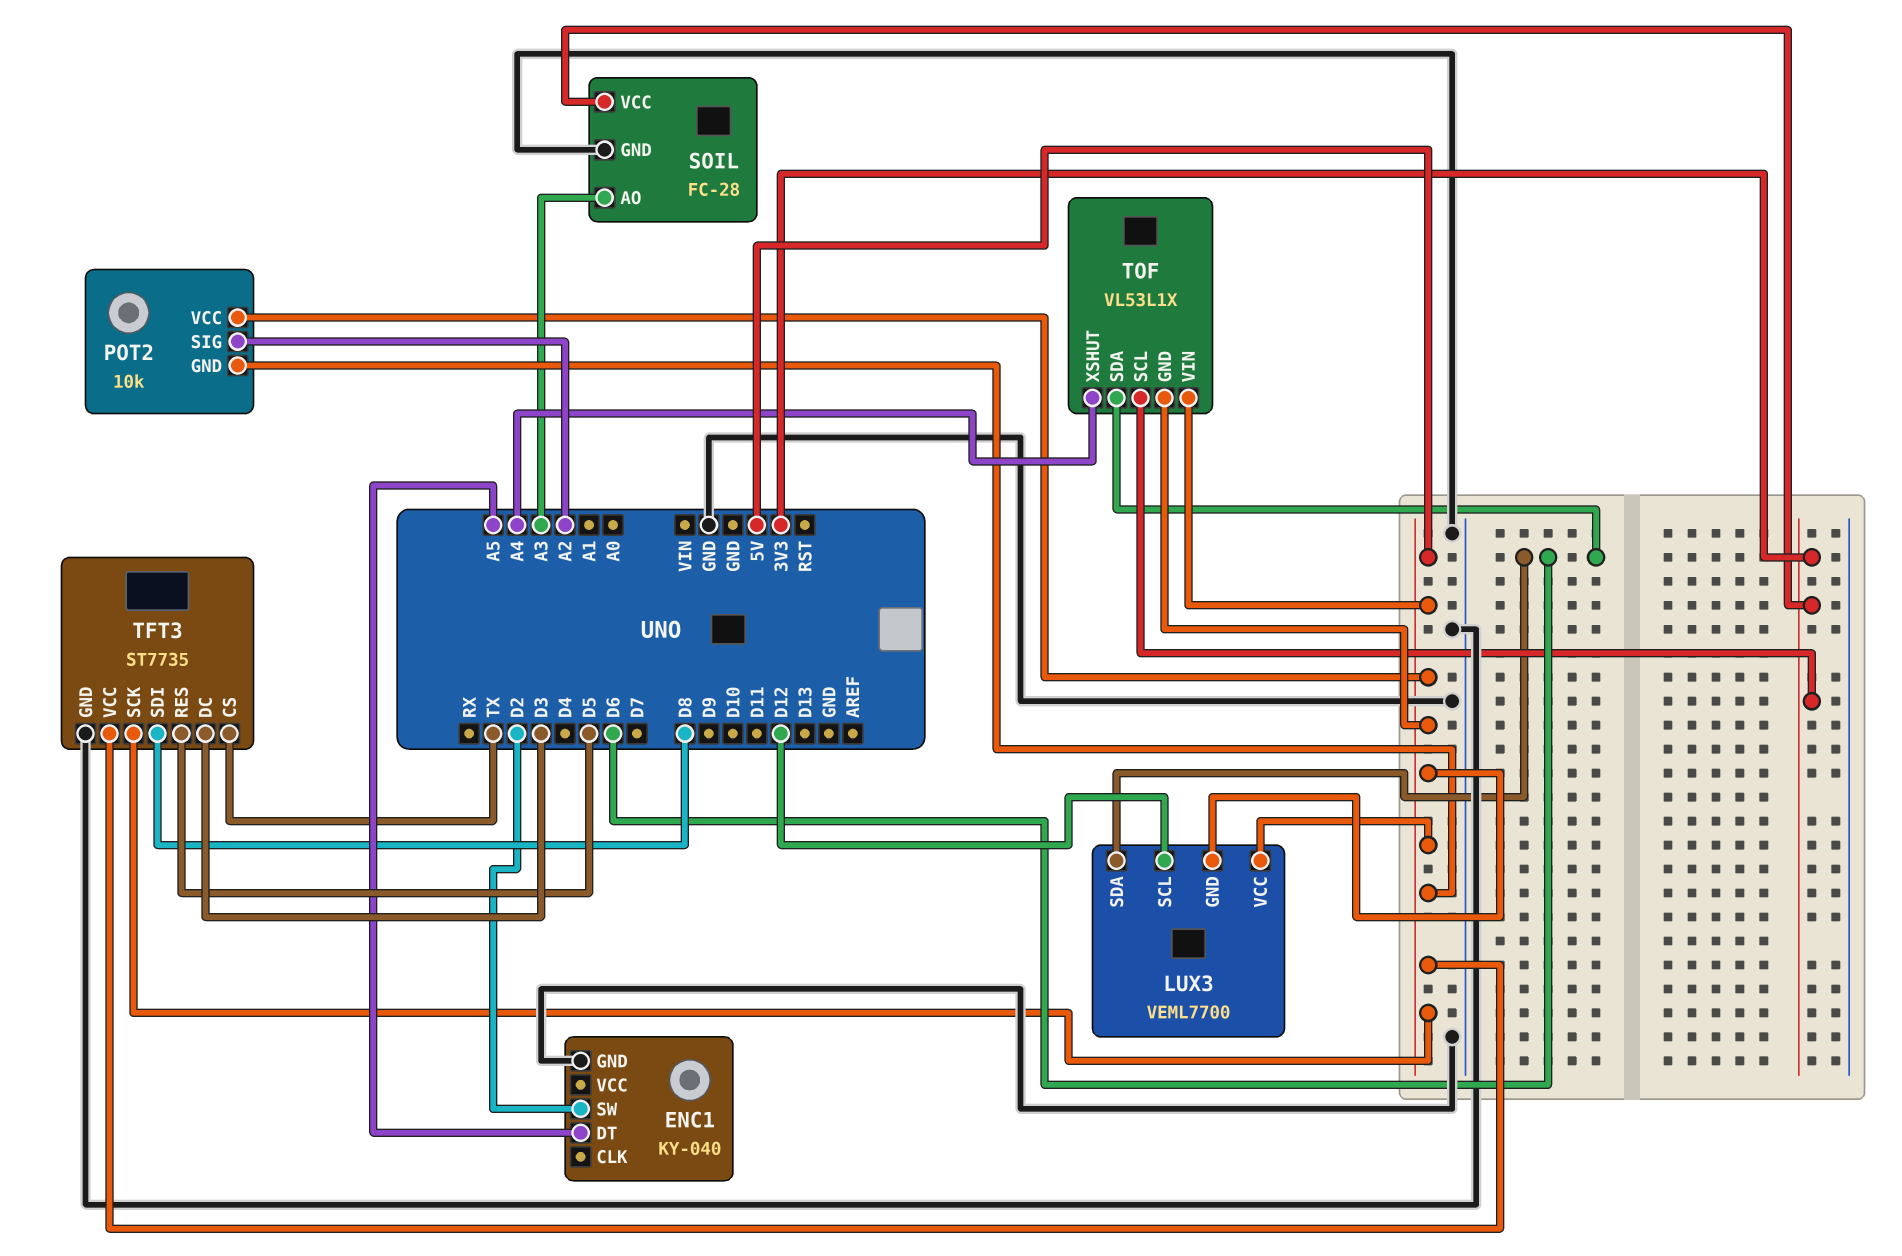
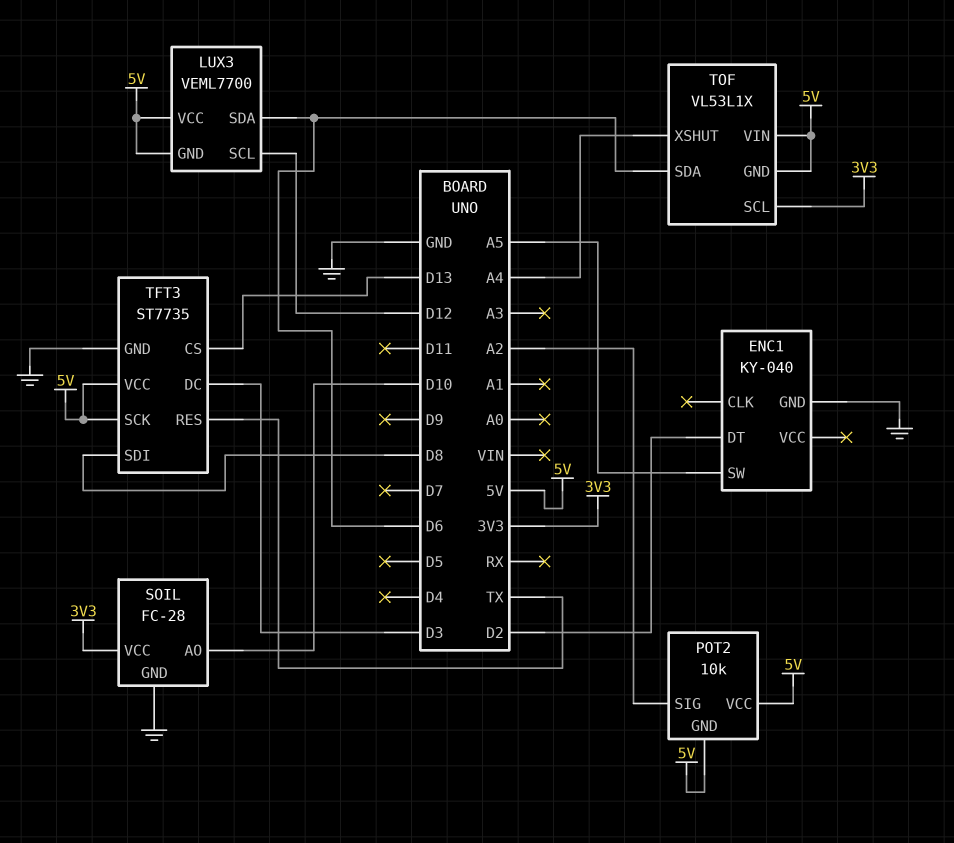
ENC1 pin DT: A5 -> D2
ENC1 pin SW: D2 -> A5
SOIL pin AO: A3 -> D10
TFT3 pin CS: TX -> D13
TFT3 pin RES: D5 -> TX

